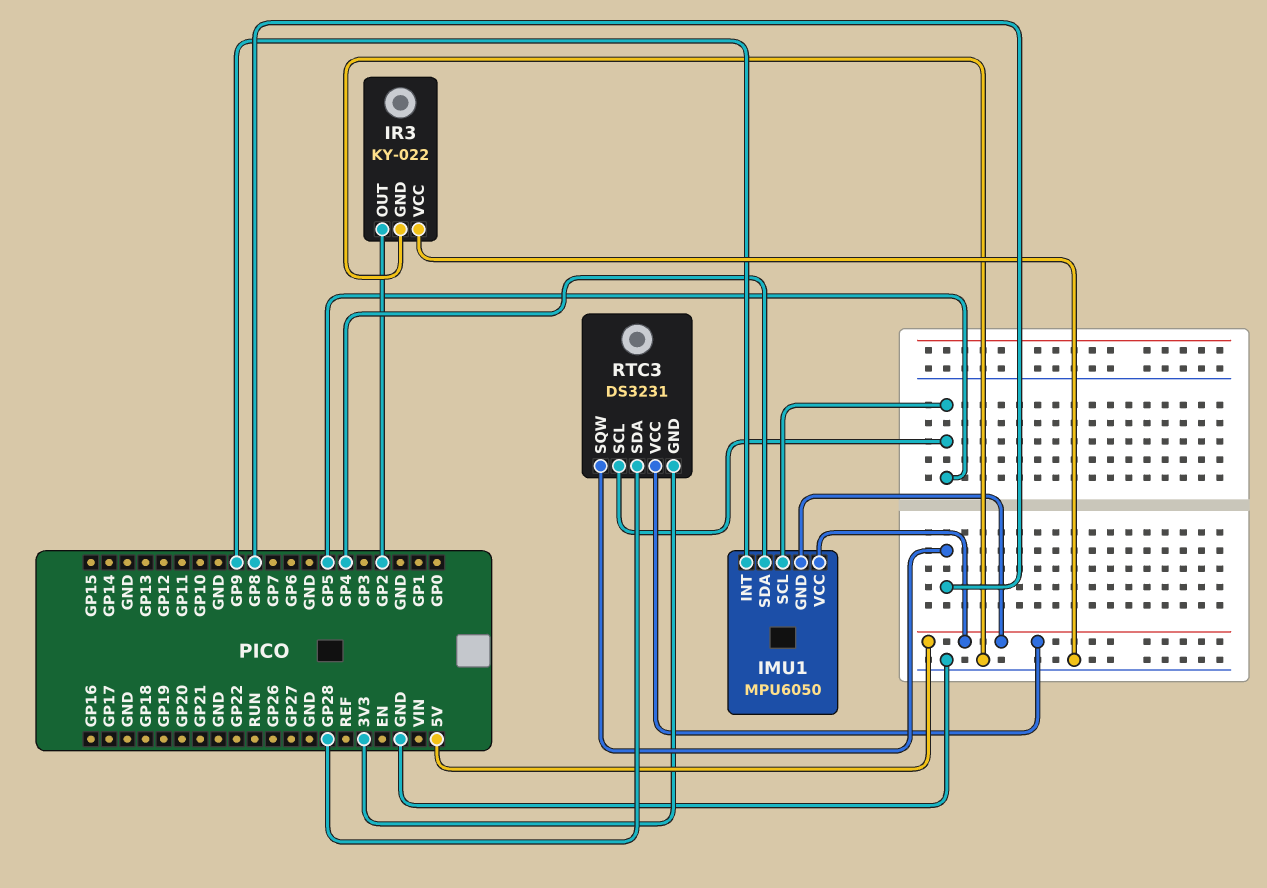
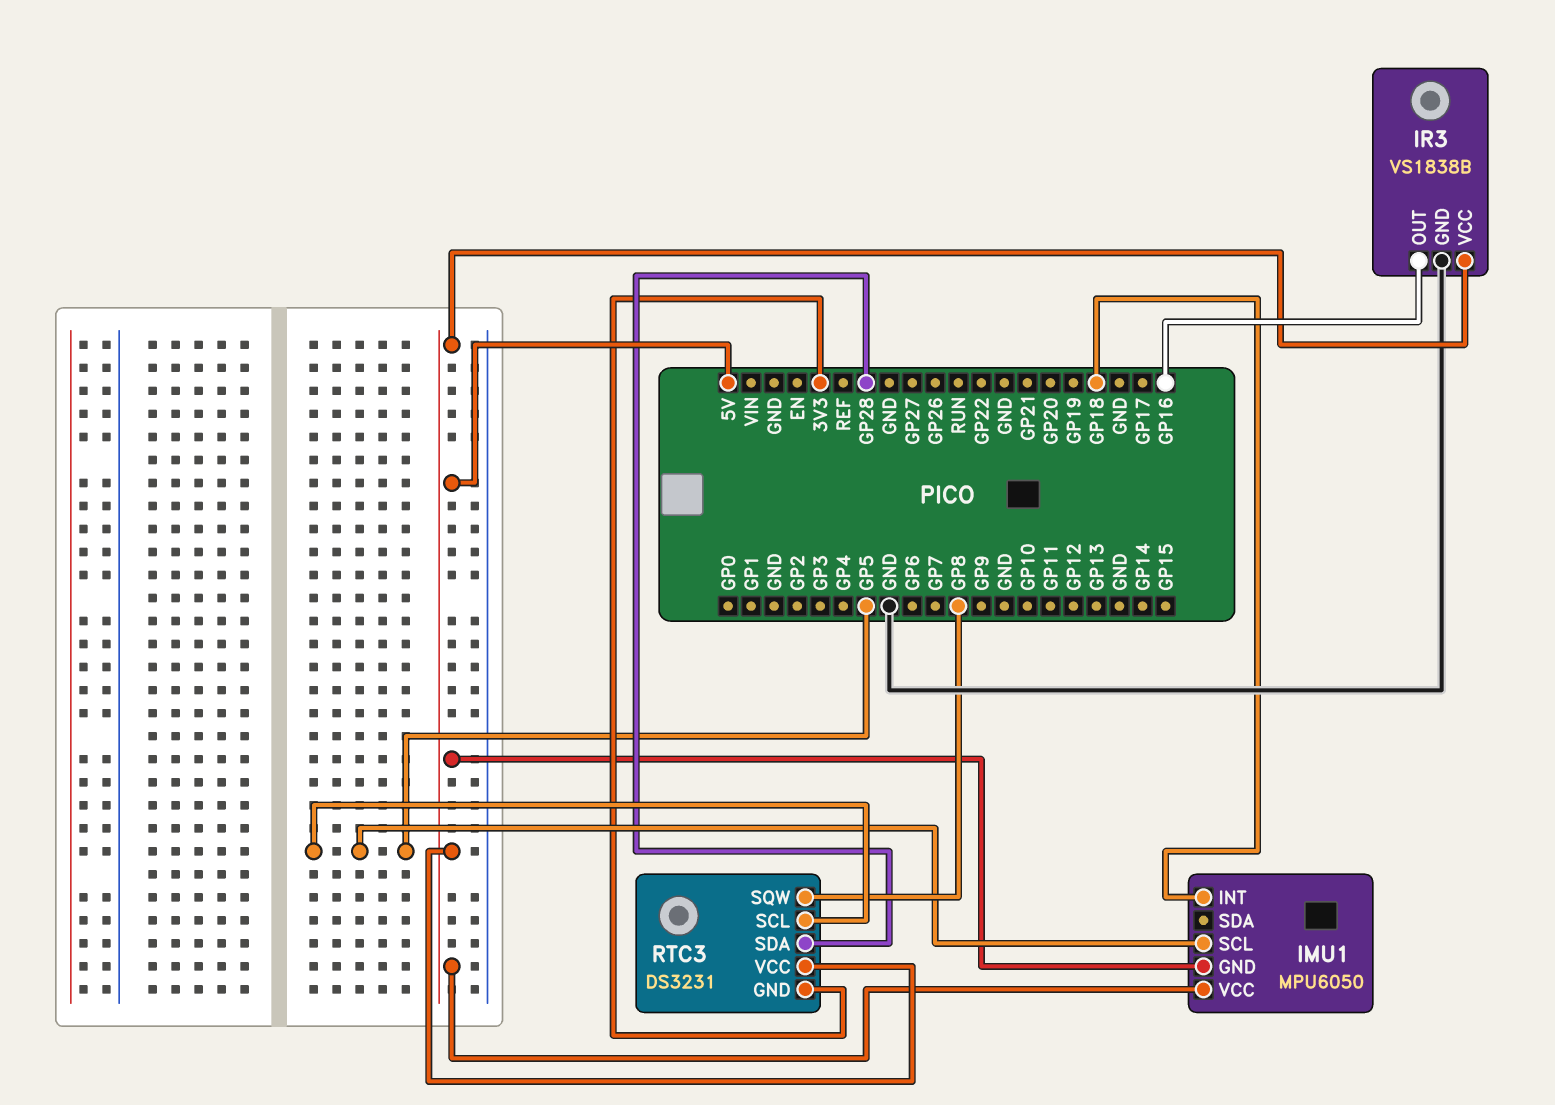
IMU1 pin INT: GP9 -> GP18
IMU1 pin SDA: GP4 -> none
IR3: KY-022 -> VS1838B
IR3 pin OUT: GP2 -> GP16
IR3 pin VCC: GND -> 5V

